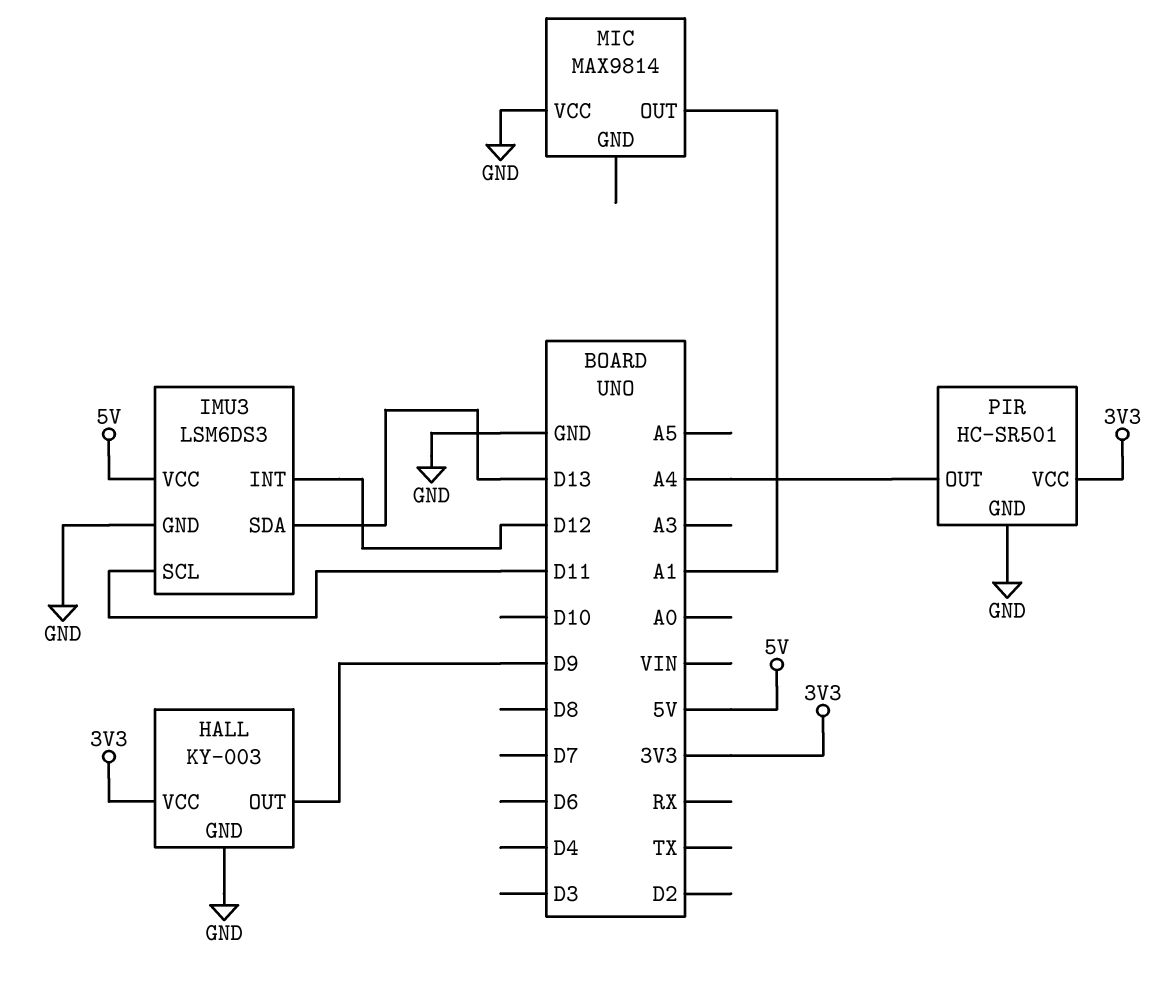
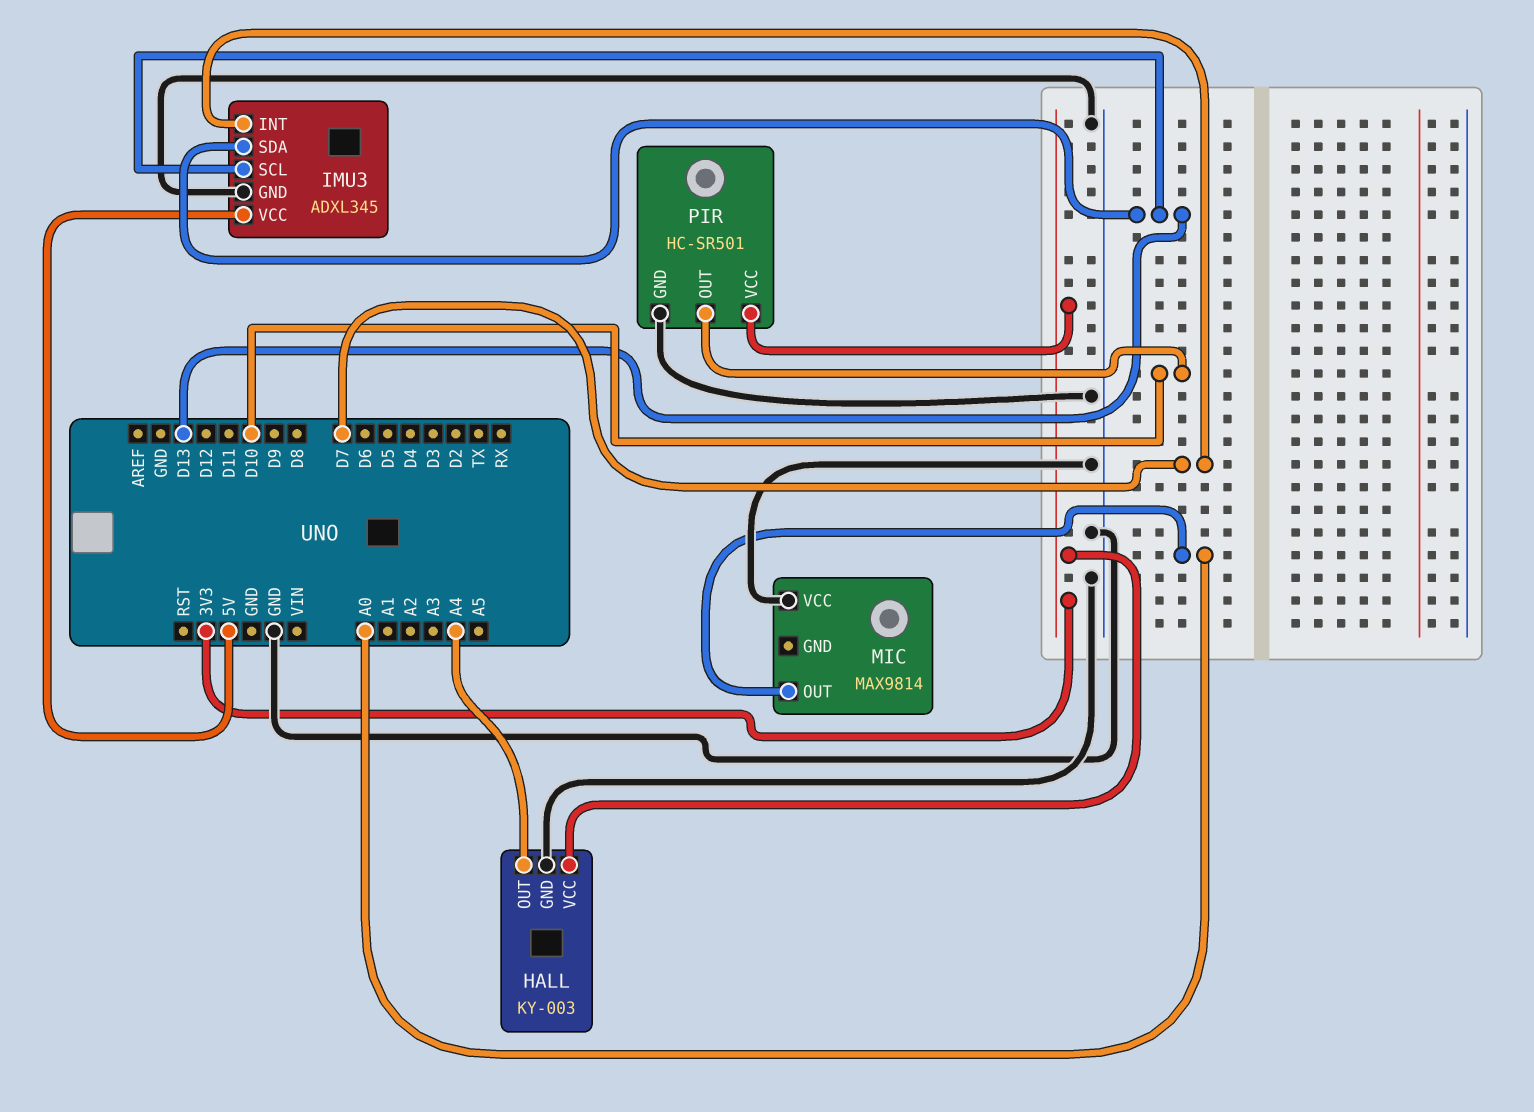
HALL pin OUT: D9 -> A4
IMU3: LSM6DS3 -> ADXL345
IMU3 pin INT: D12 -> D7
IMU3 pin SCL: D11 -> D13
MIC pin OUT: A1 -> A0
PIR pin OUT: A4 -> D10

